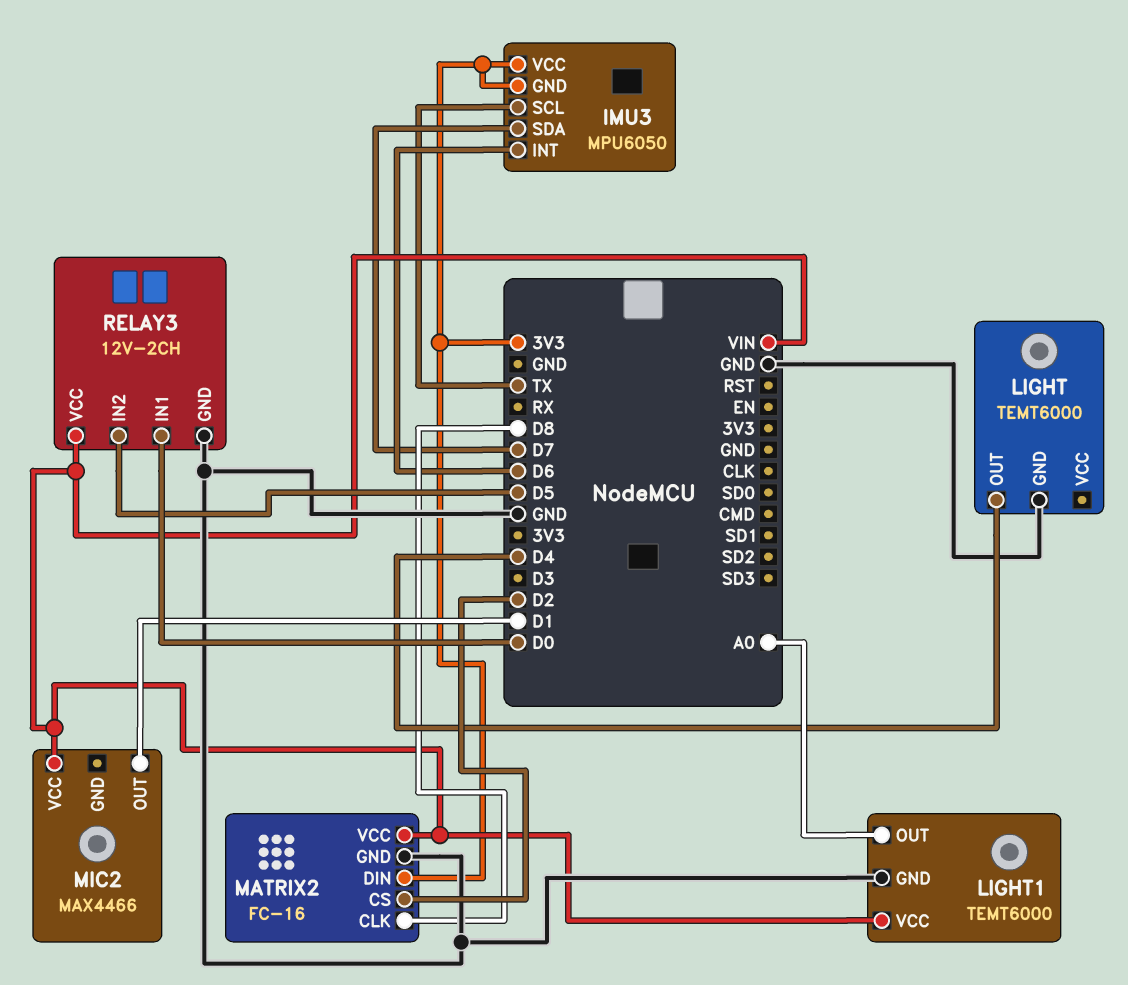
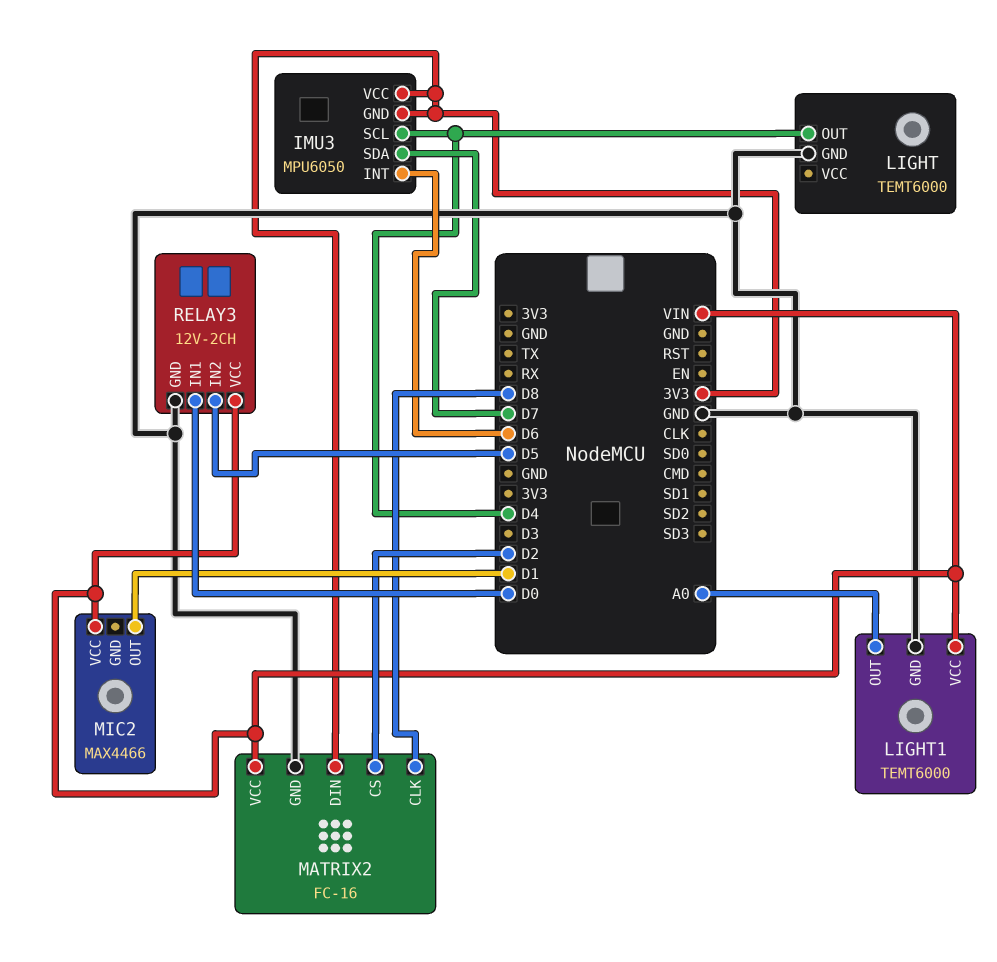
IMU3 pin SCL: TX -> D4

